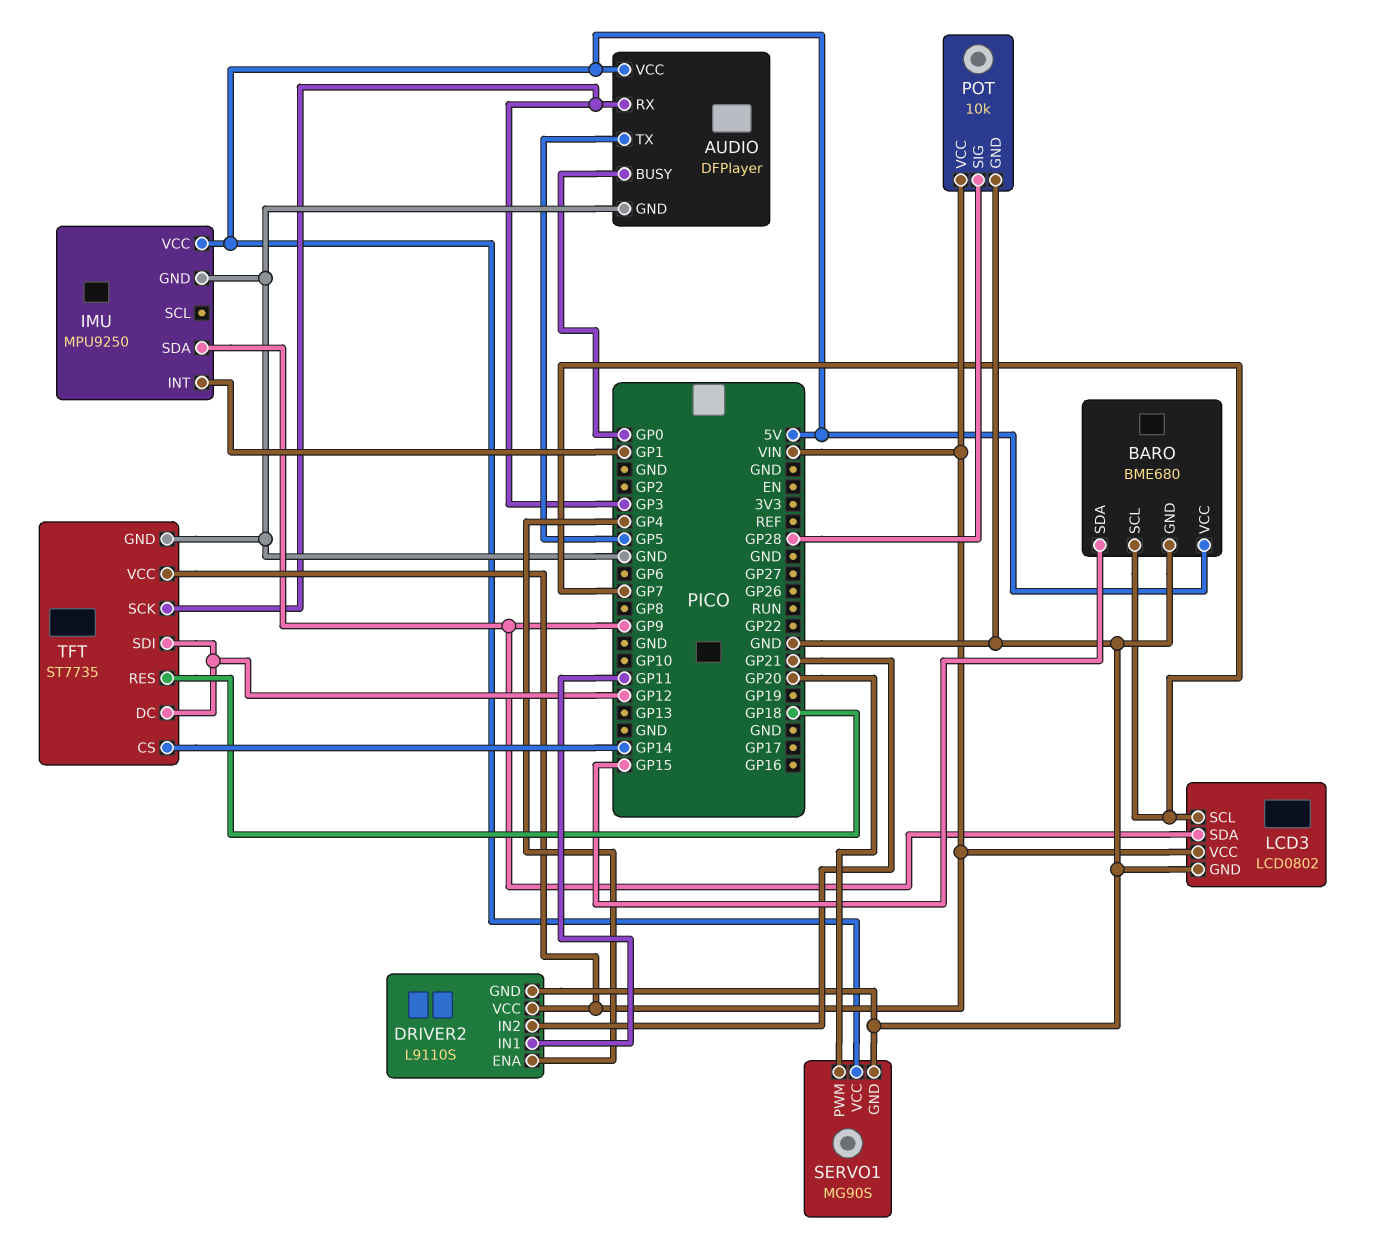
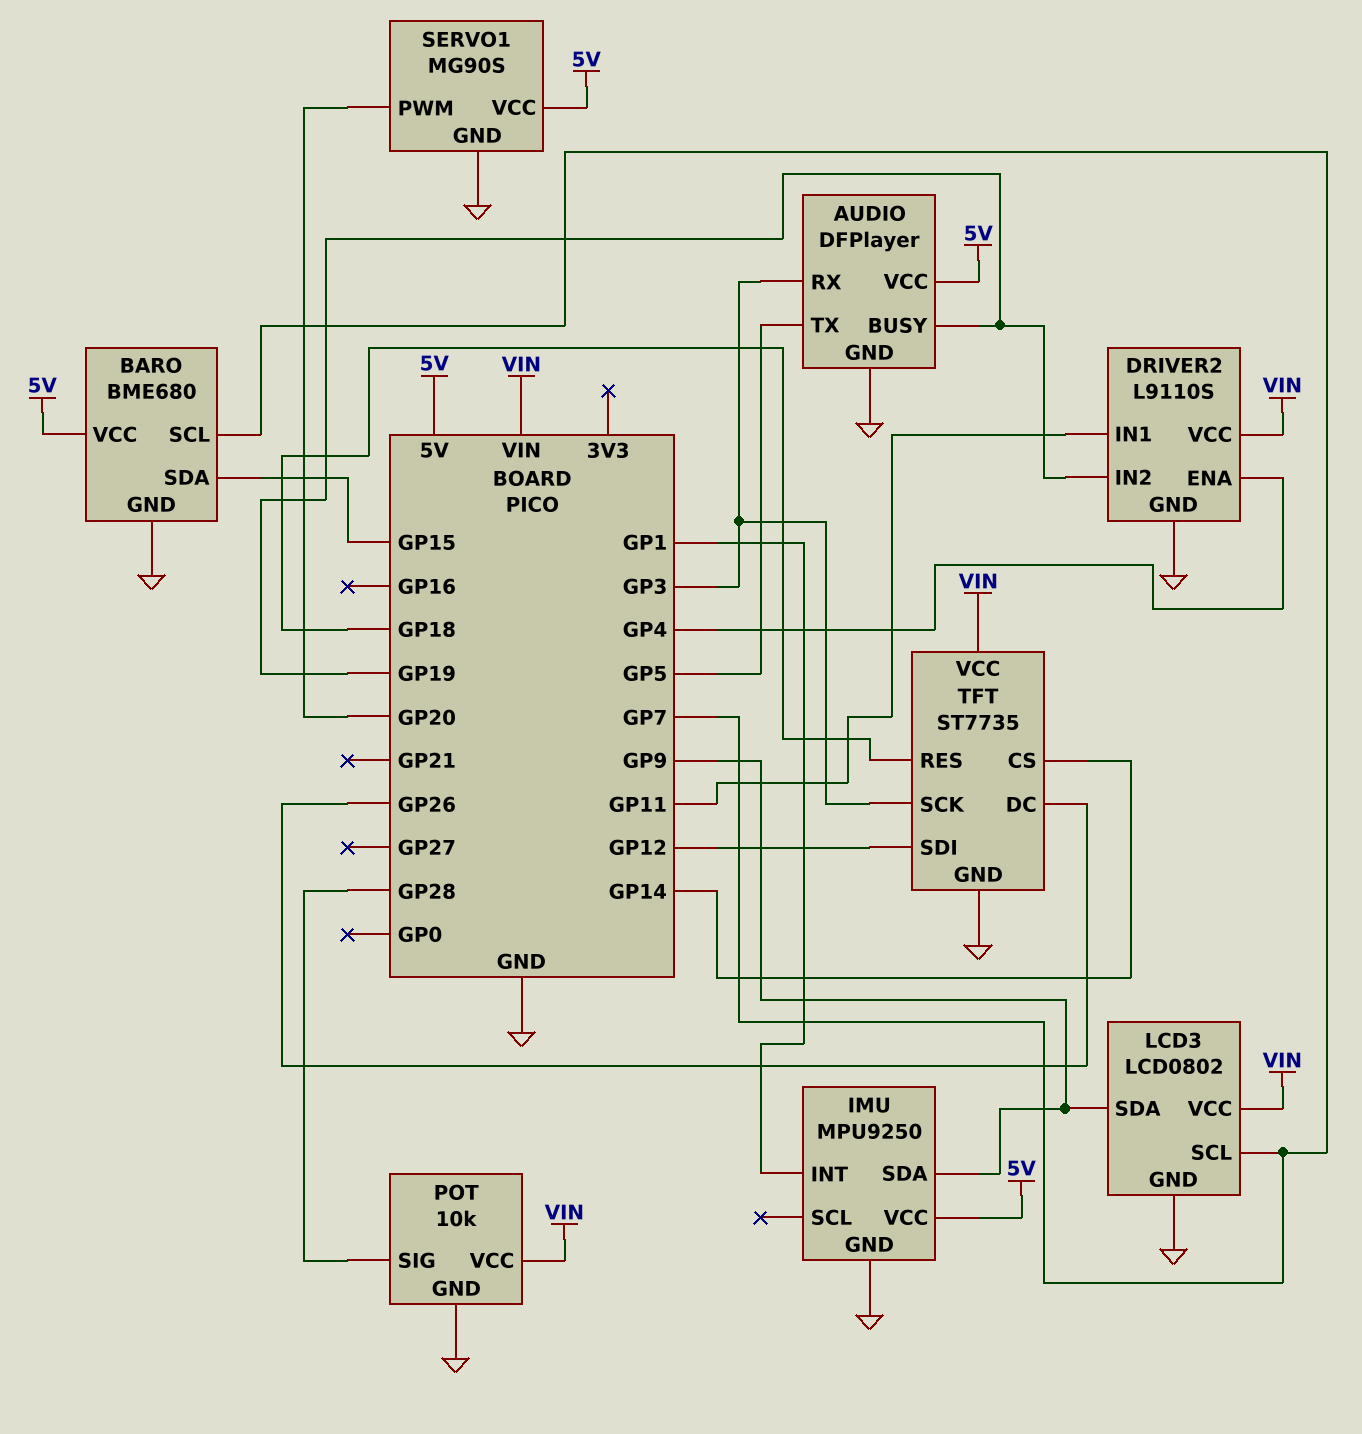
AUDIO pin BUSY: GP0 -> GP19
DRIVER2 pin IN2: GP21 -> GP19
TFT pin DC: GP12 -> GP26

